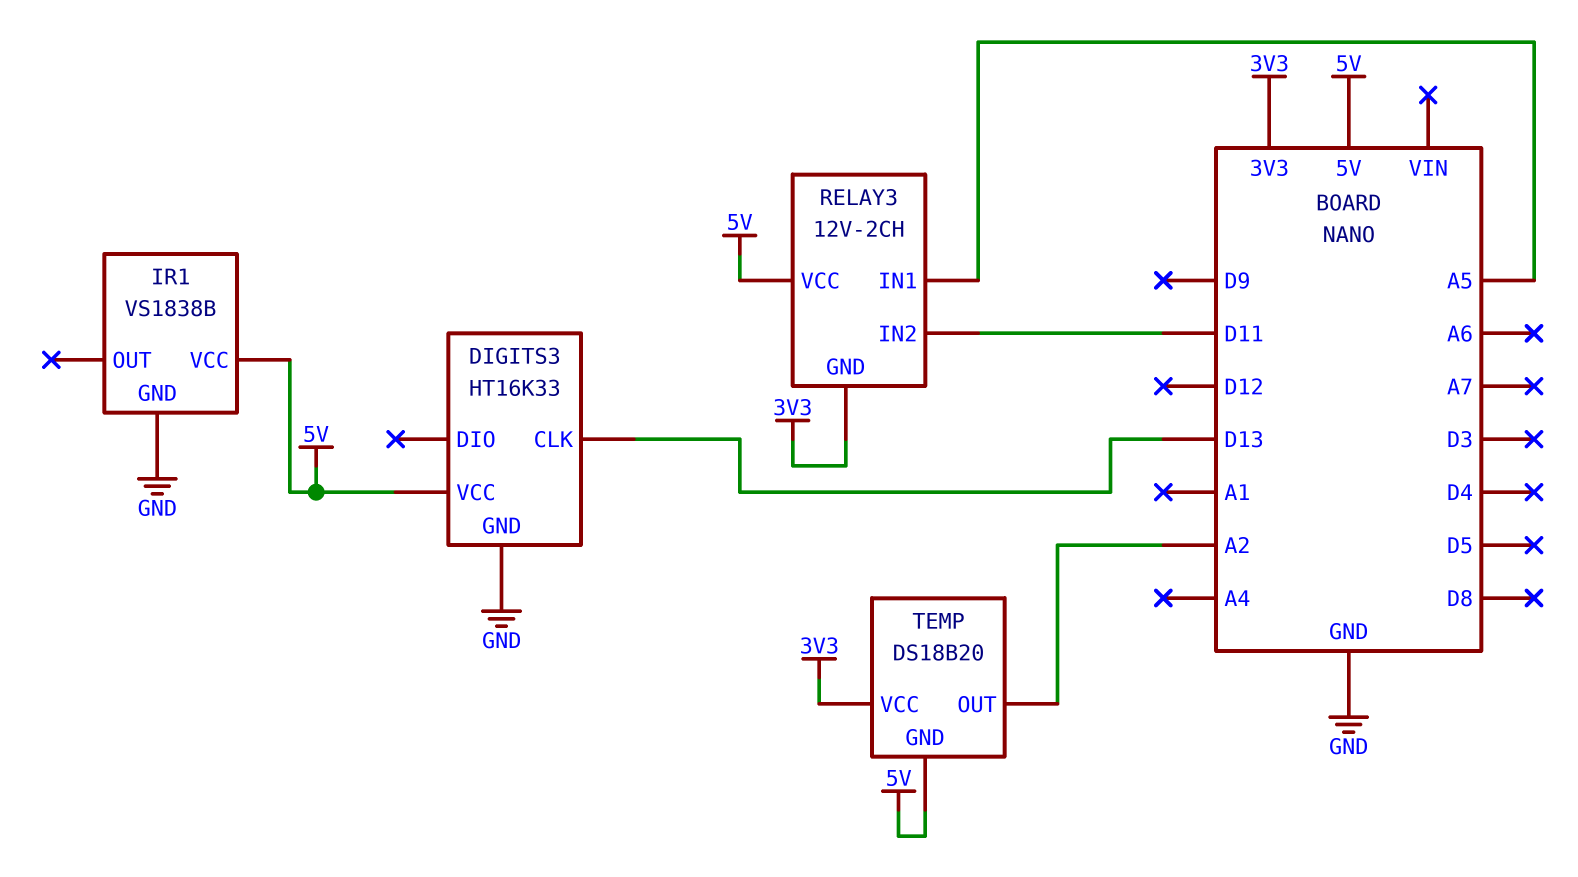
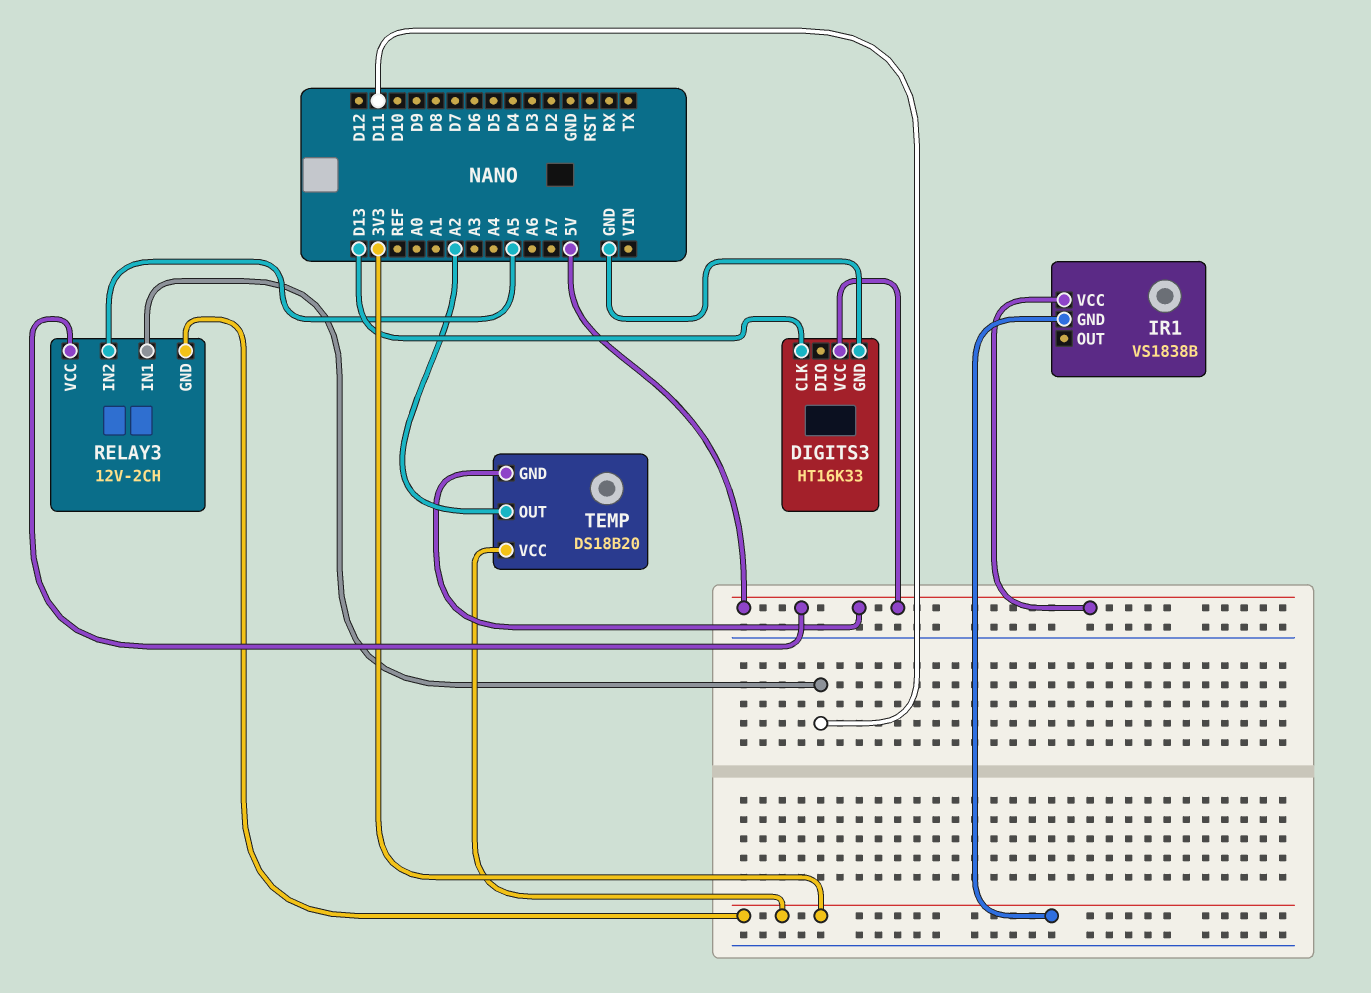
IR1 pin GND: GND -> 3V3
RELAY3 pin IN1: A5 -> D11
RELAY3 pin IN2: D11 -> A5

